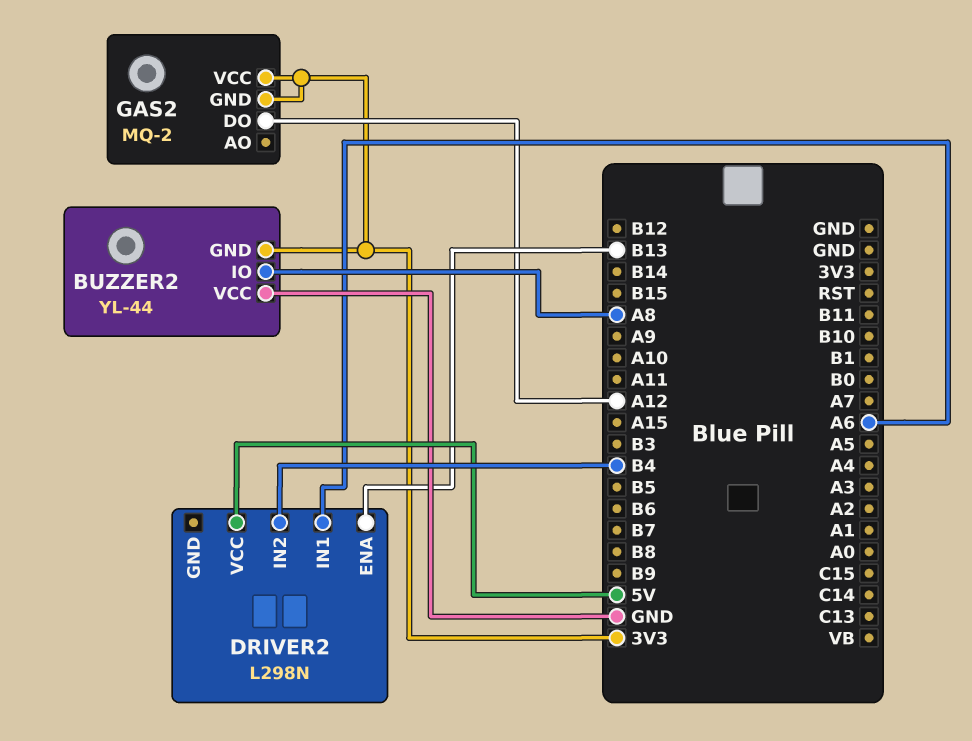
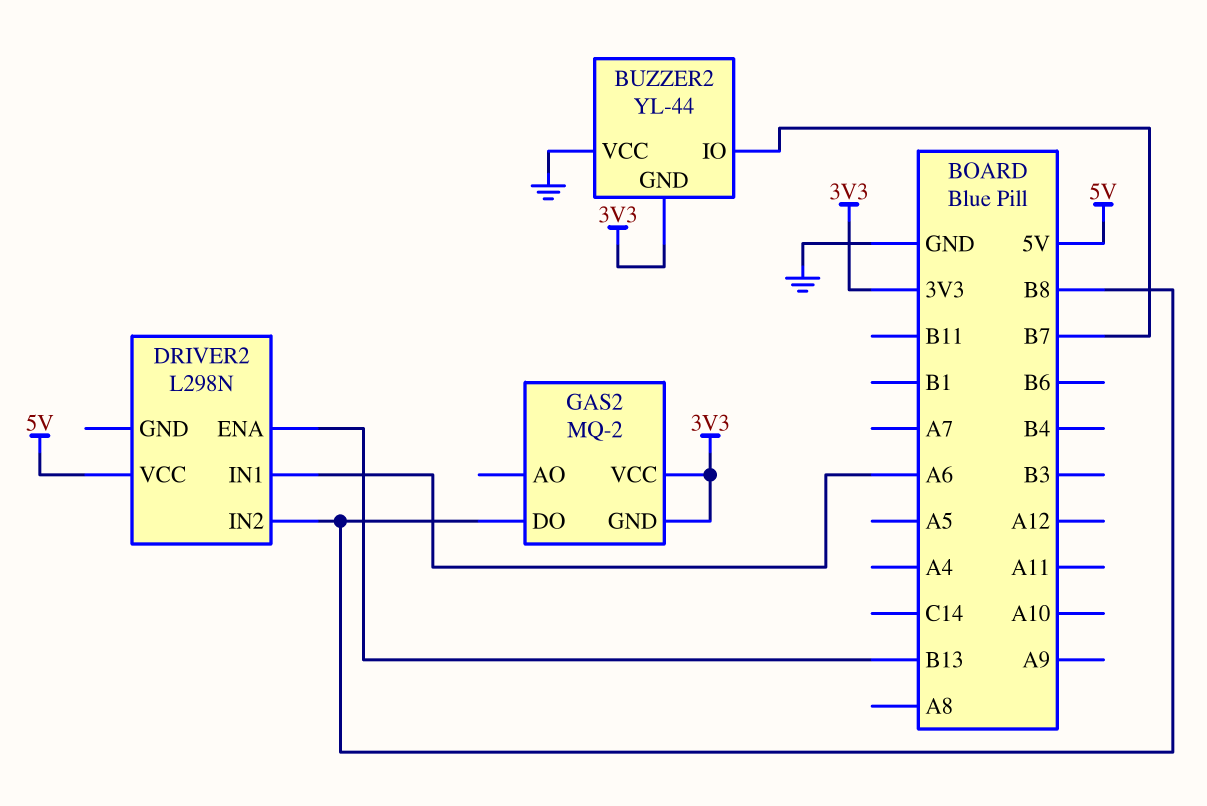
BUZZER2 pin IO: A8 -> B7
DRIVER2 pin IN2: B4 -> B8
GAS2 pin DO: A12 -> B8

